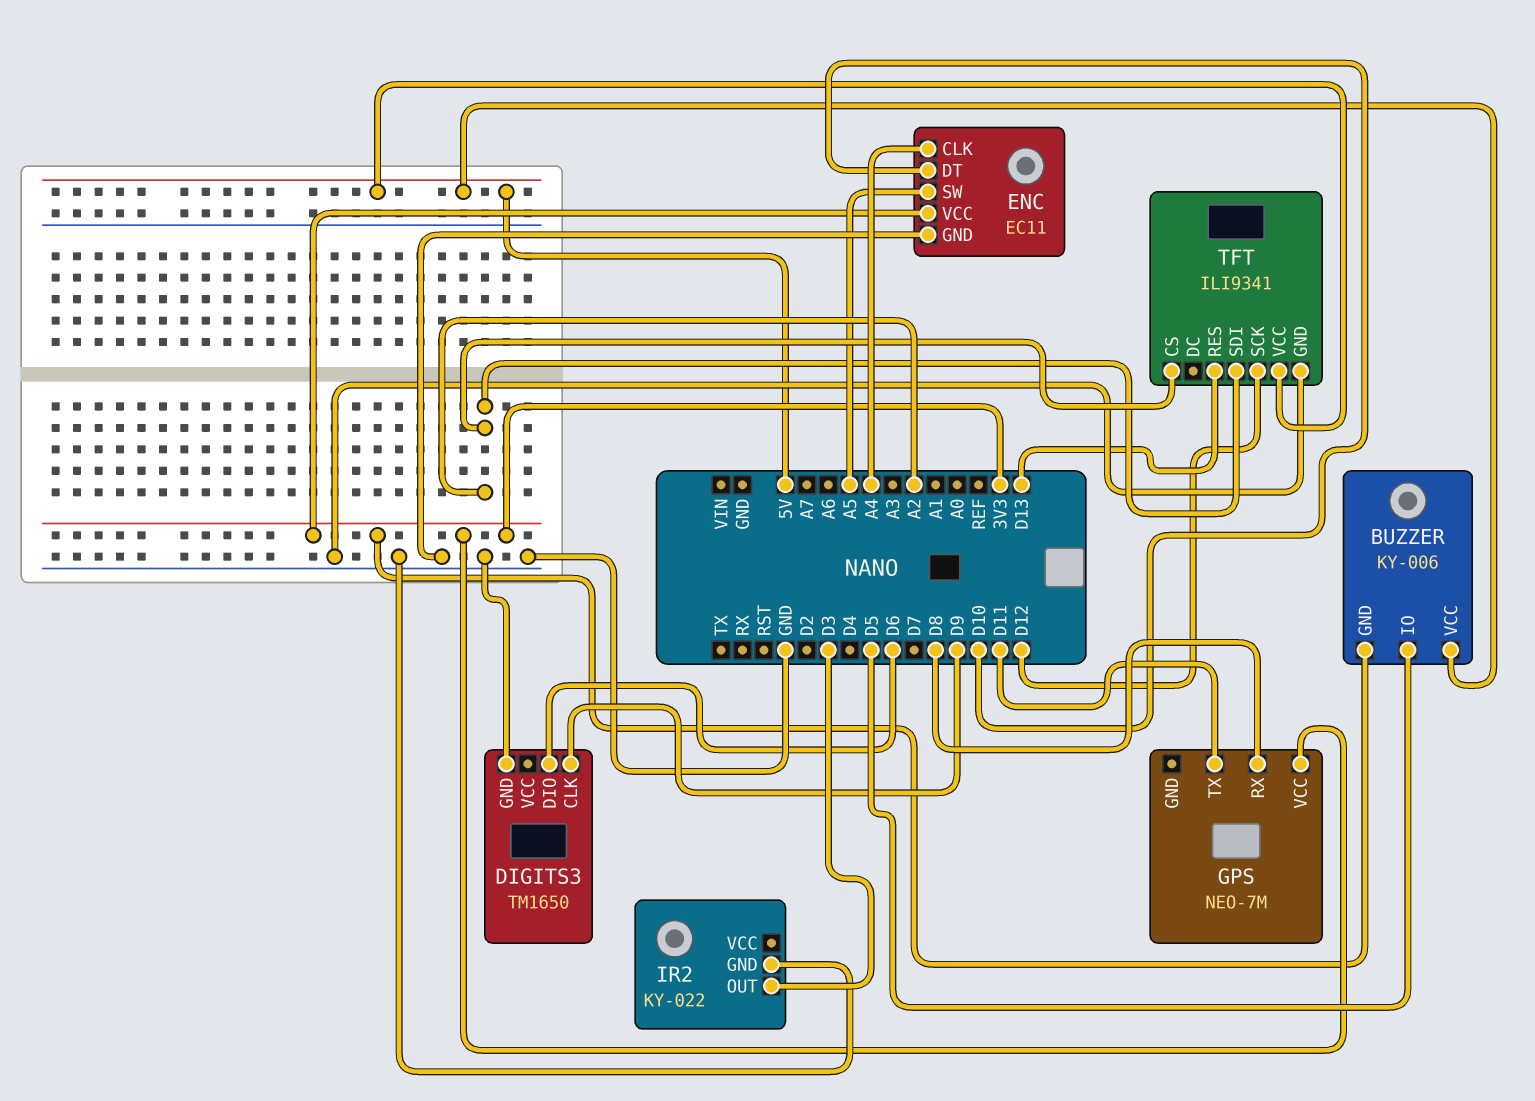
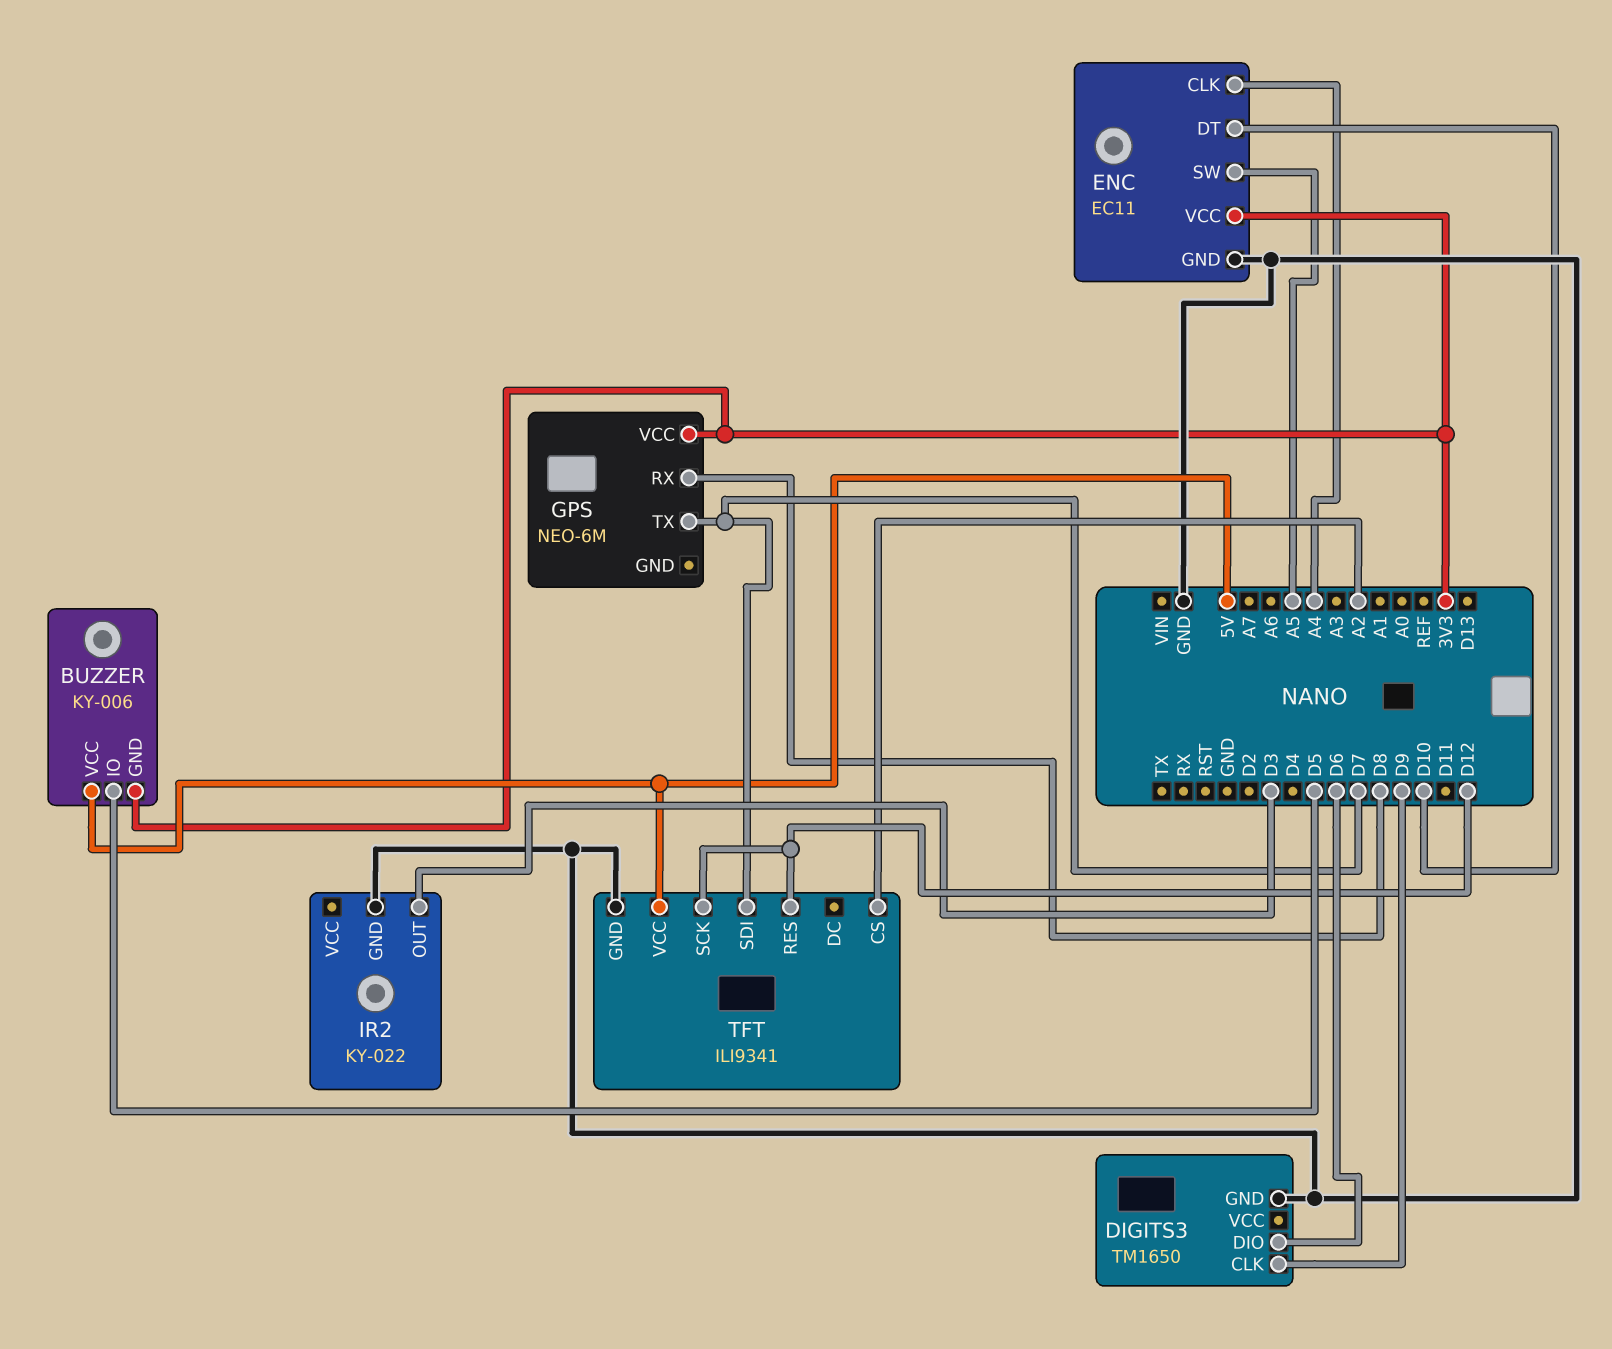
GPS: NEO-7M -> NEO-6M
GPS pin TX: D11 -> D7
TFT pin RES: D13 -> D12
TFT pin SDI: A2 -> D7

